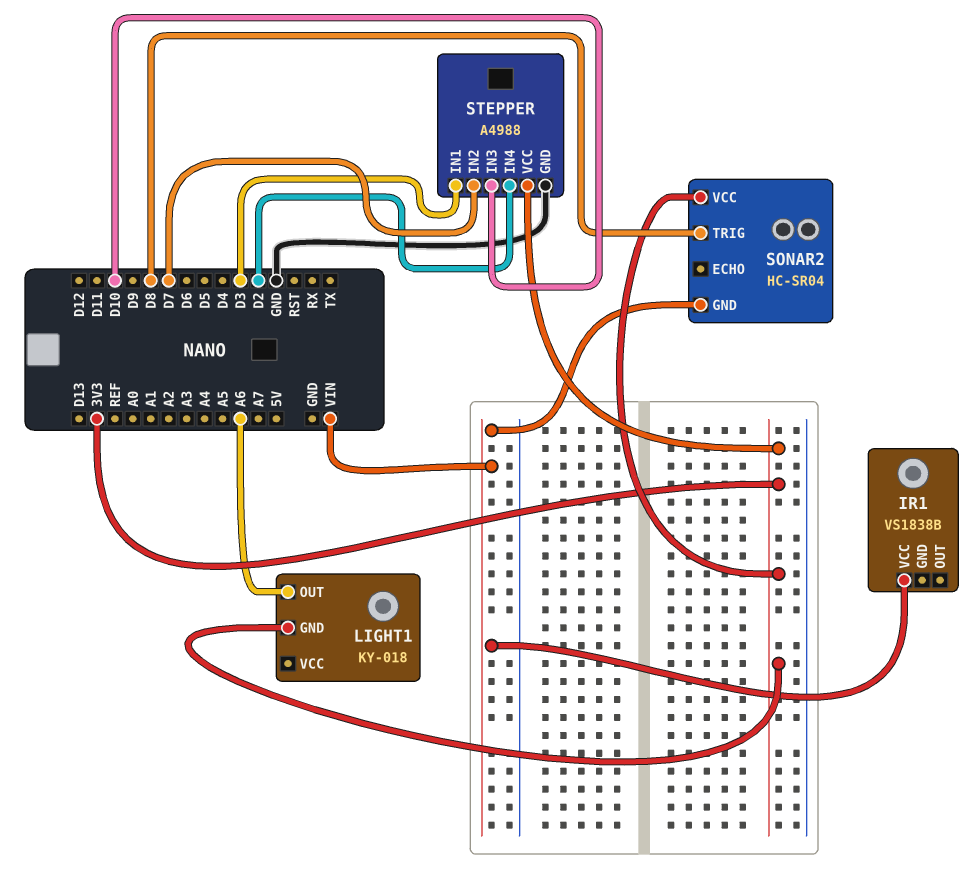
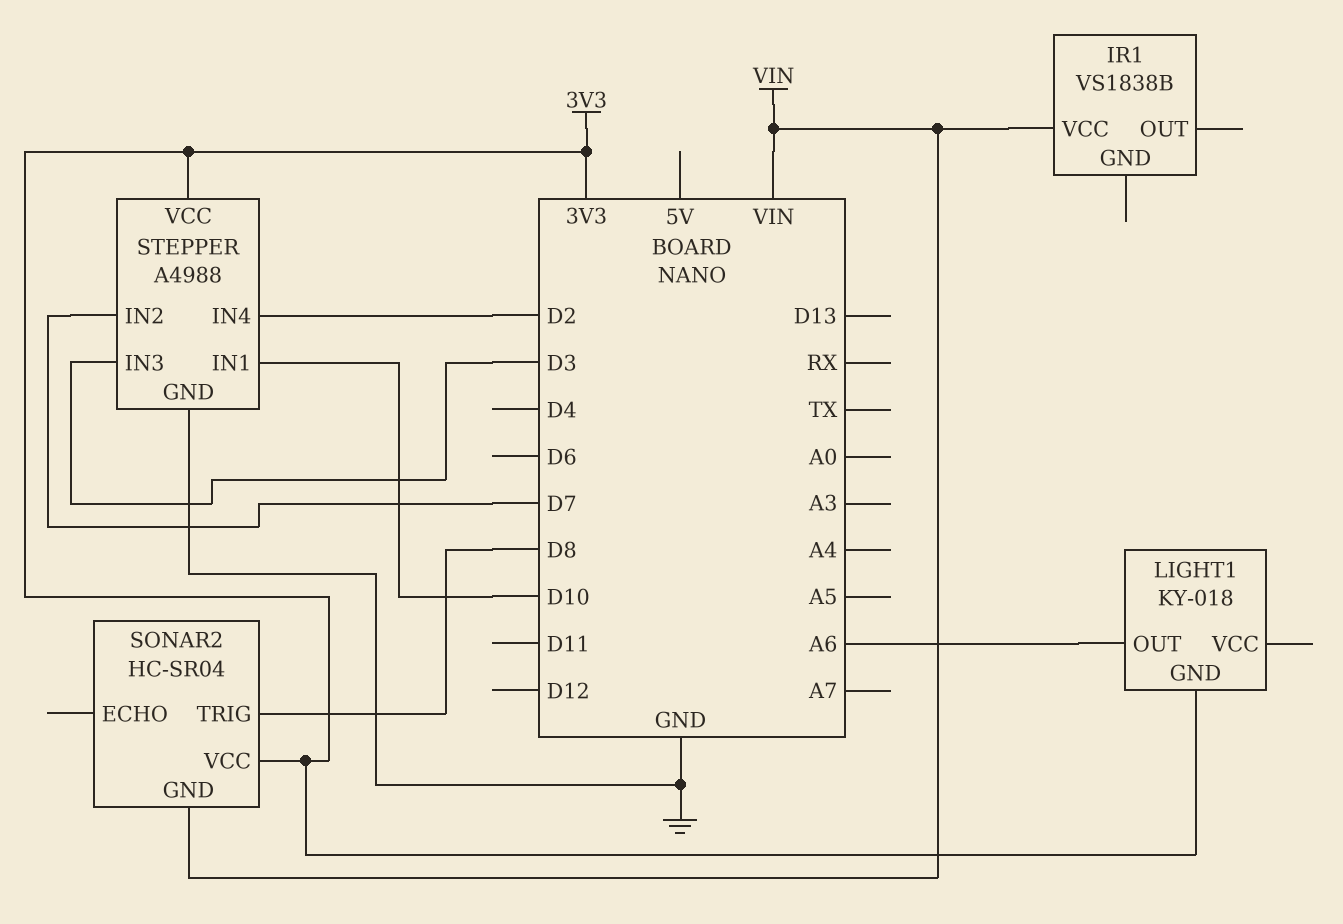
STEPPER pin IN1: D3 -> D10
STEPPER pin IN3: D10 -> D3

